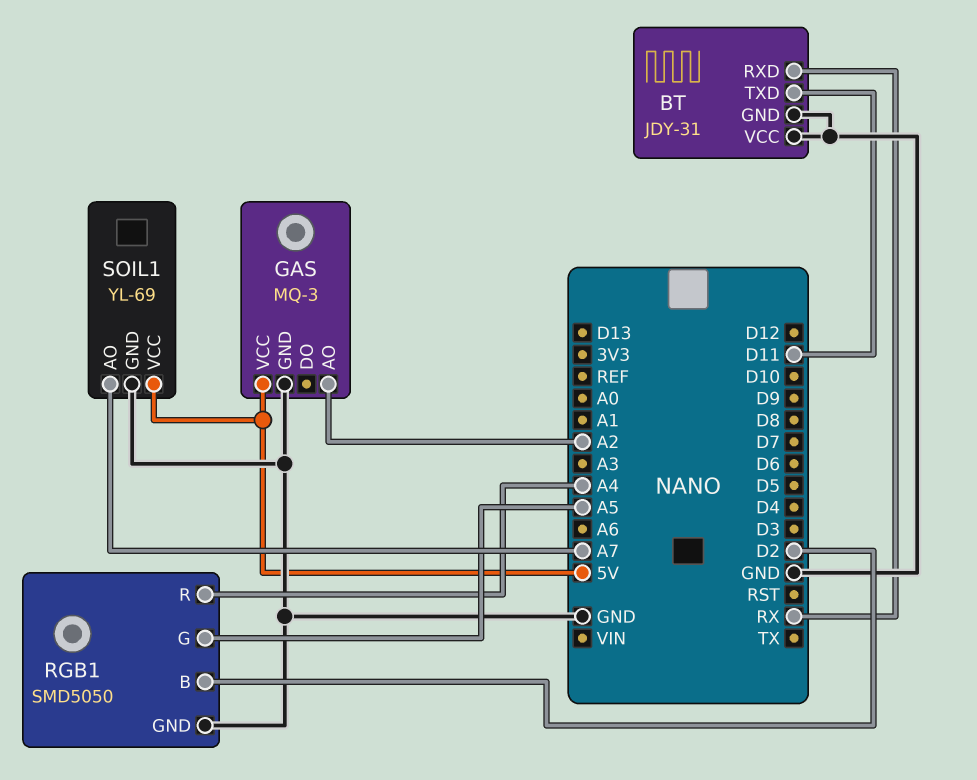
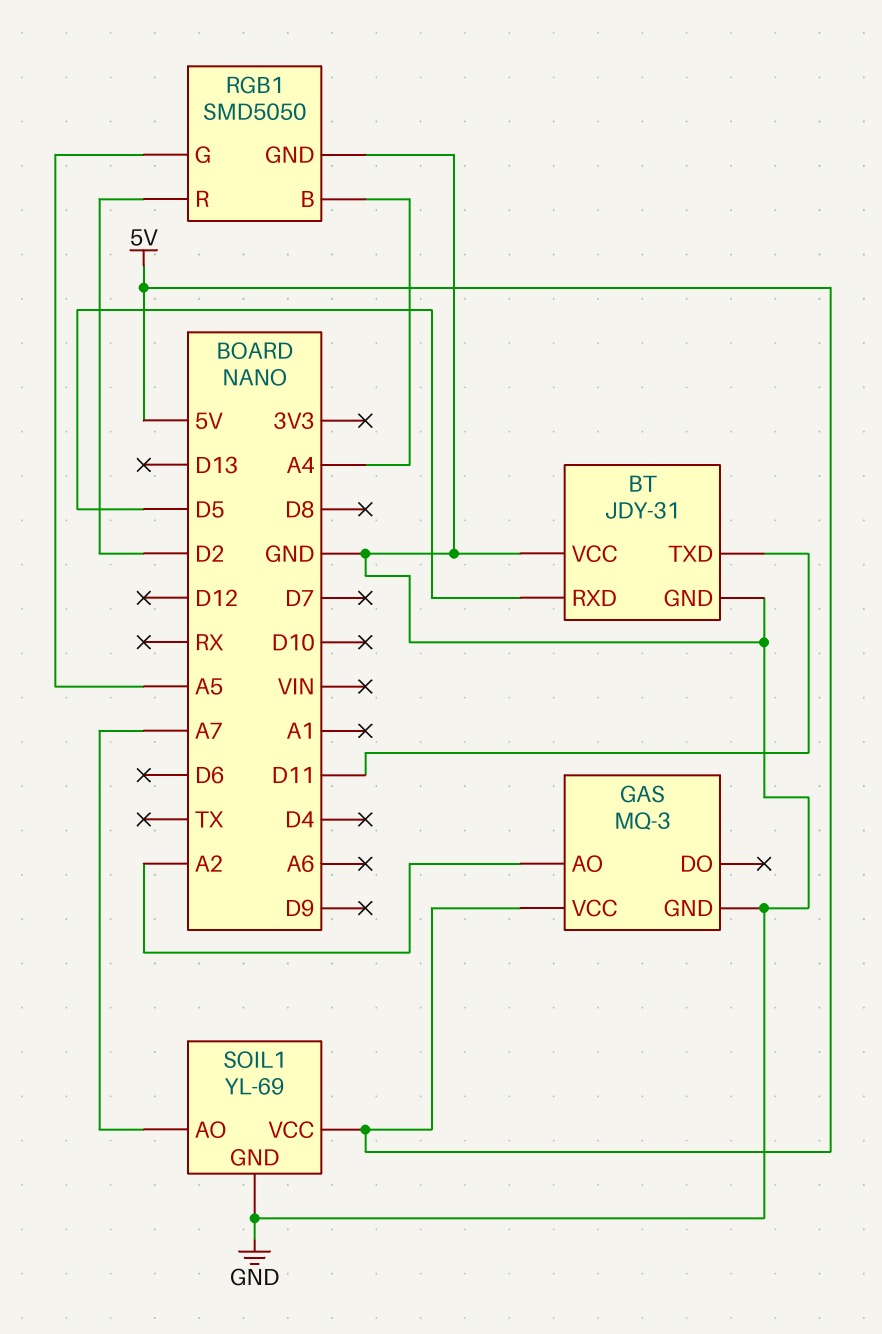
BT pin RXD: RX -> D5
RGB1 pin B: D2 -> A4
RGB1 pin R: A4 -> D2

